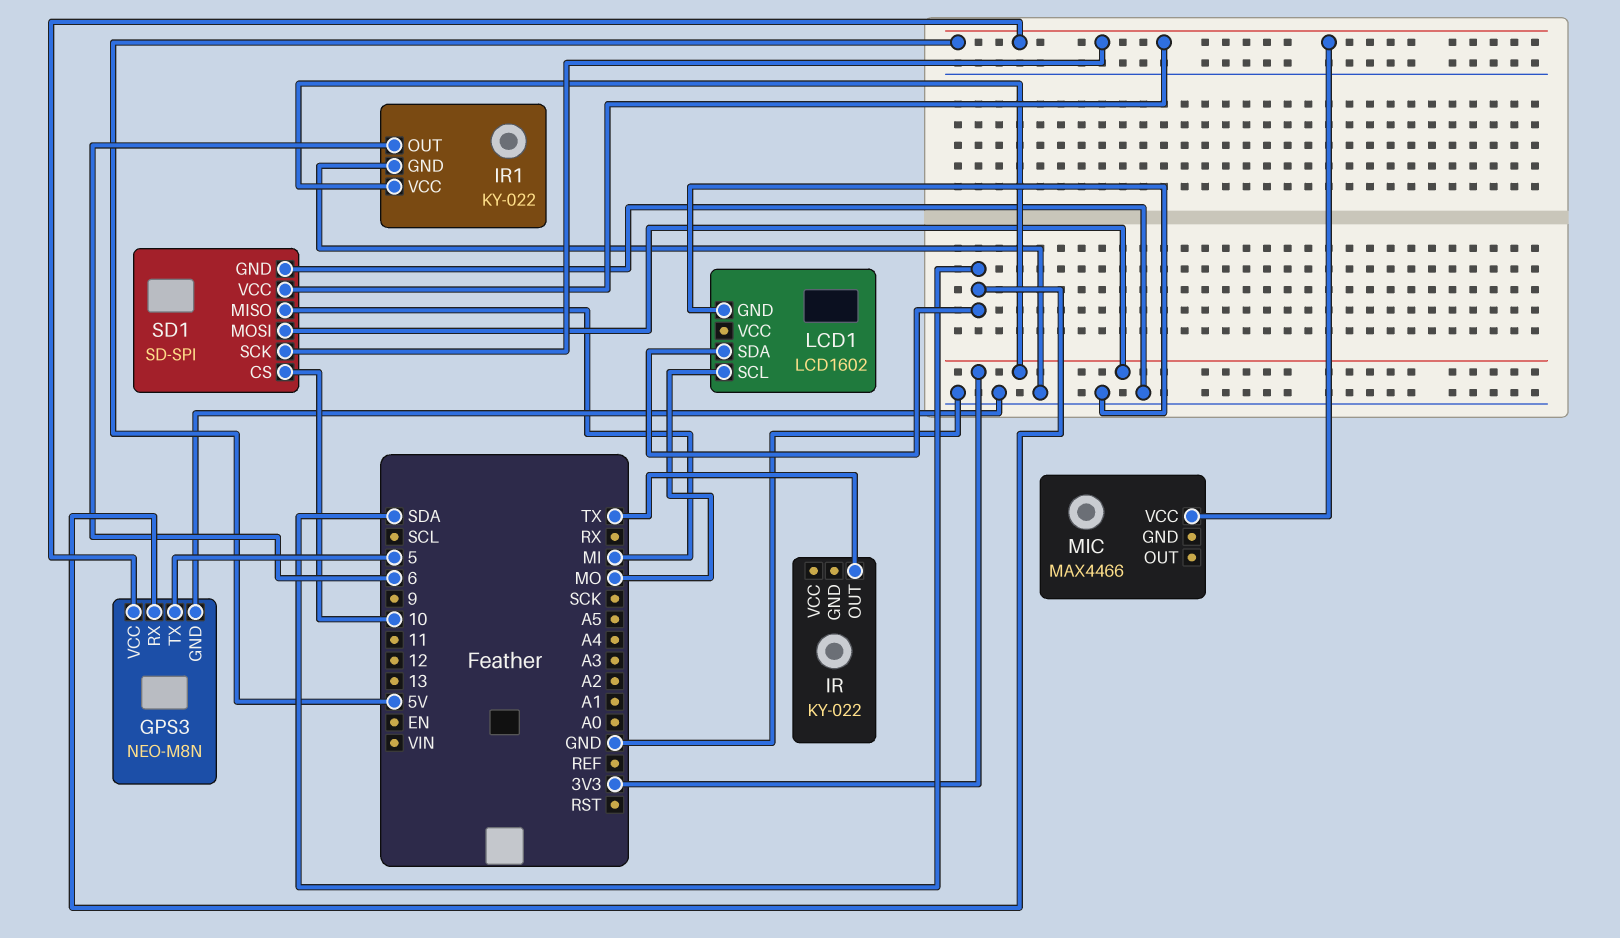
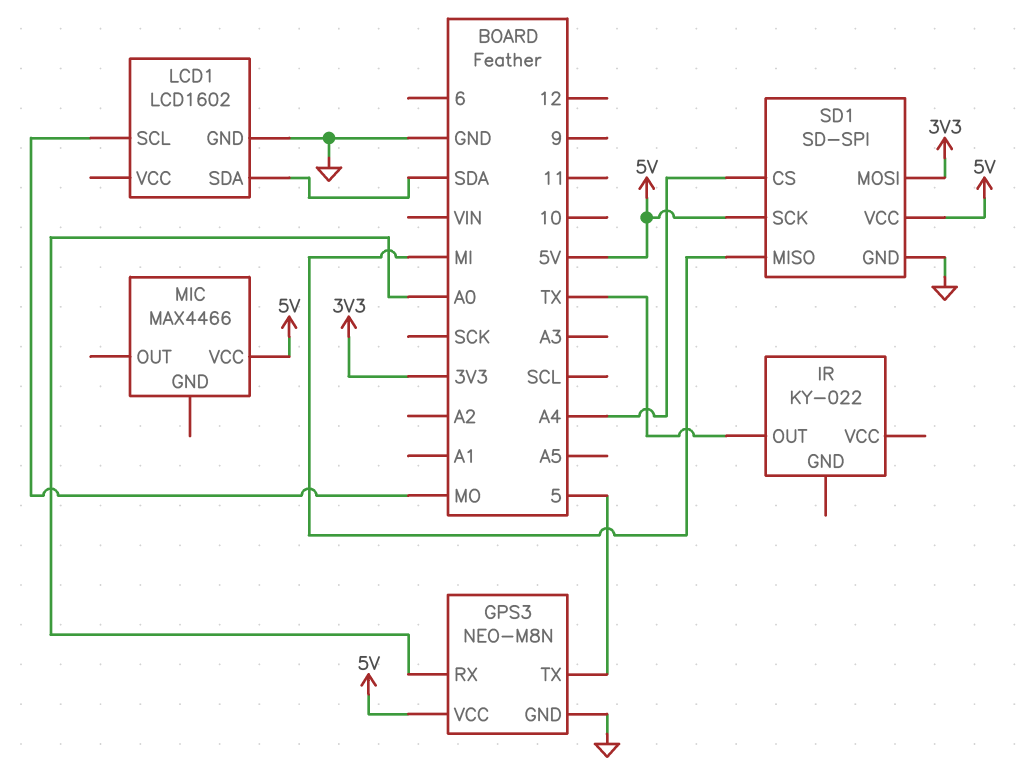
GPS3 pin RX: SDA -> A0
IR1: KY-022 -> none
IR1 pin GND: GND -> none
IR1 pin OUT: 6 -> none
IR1 pin VCC: 3V3 -> none
SD1 pin CS: 10 -> A4

